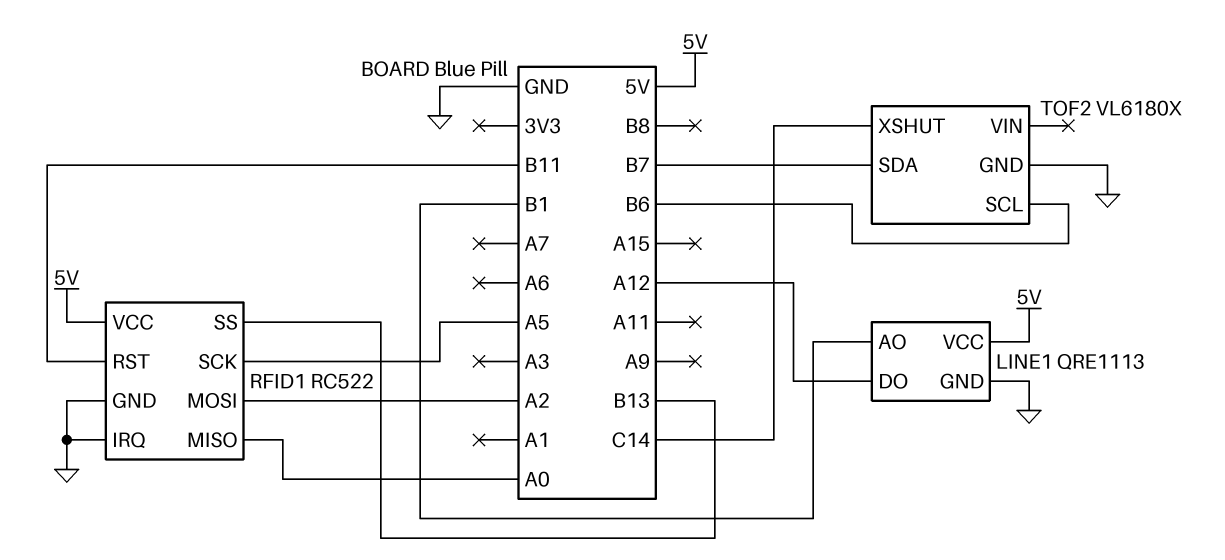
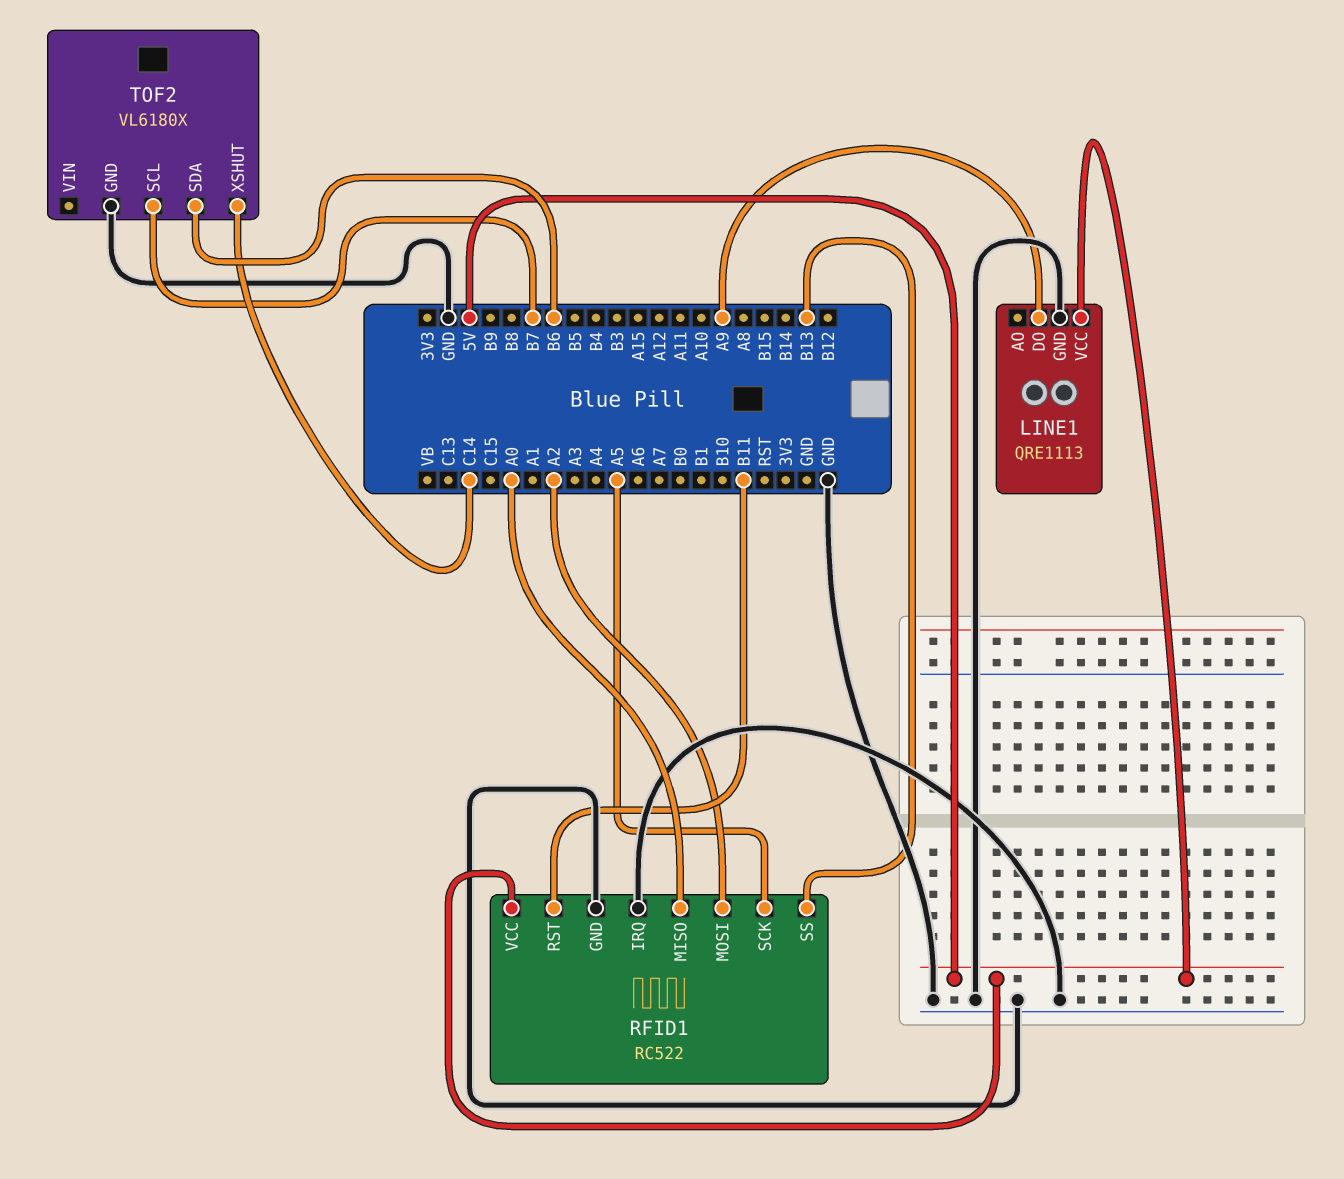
LINE1 pin AO: B1 -> none
LINE1 pin DO: A12 -> A9
TOF2 pin SCL: B6 -> B7
TOF2 pin SDA: B7 -> B6

